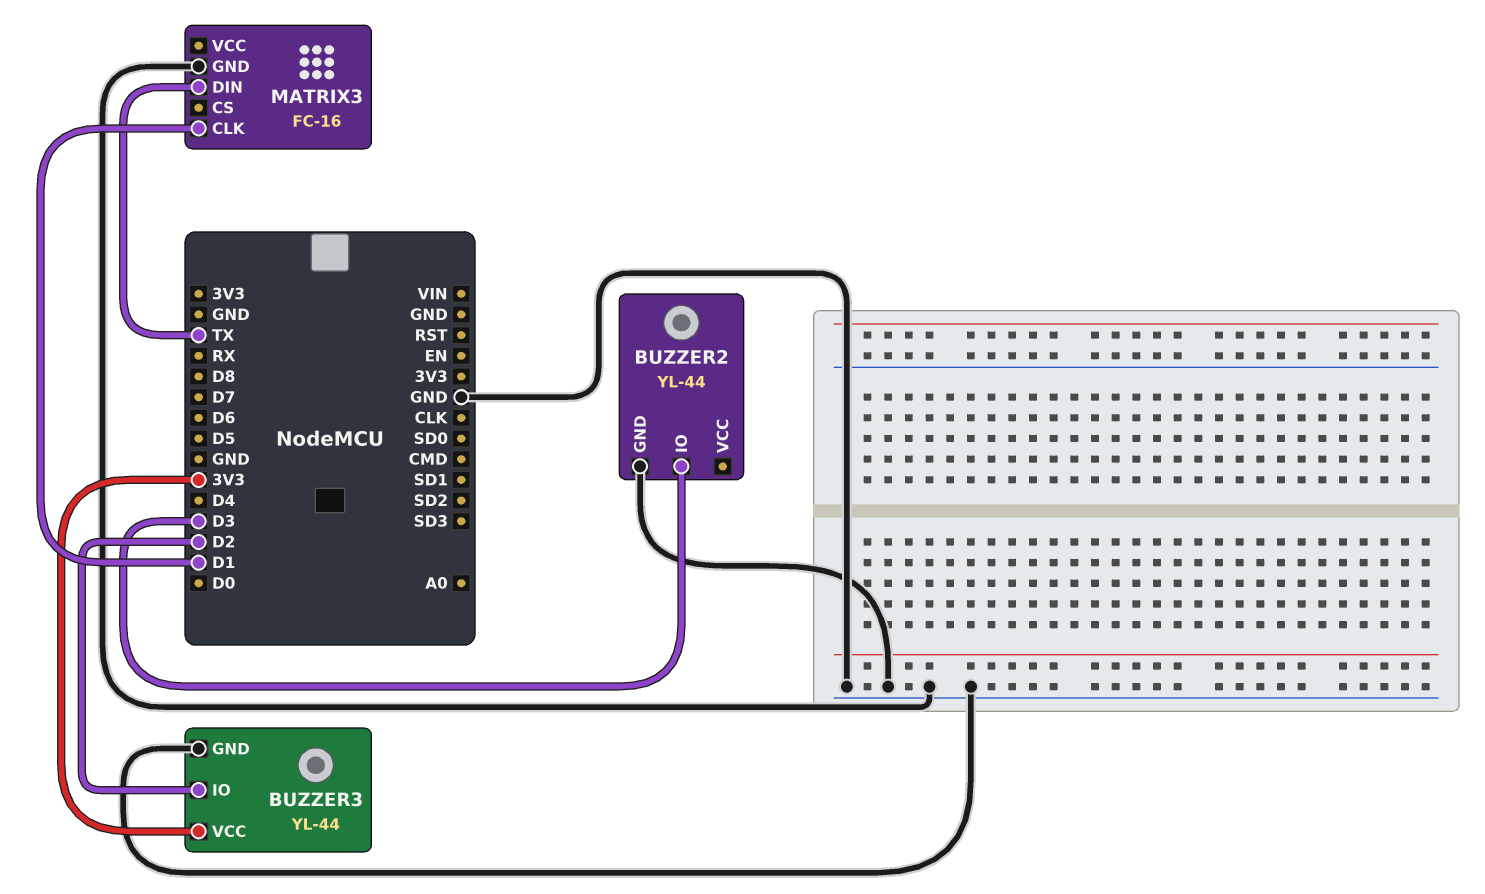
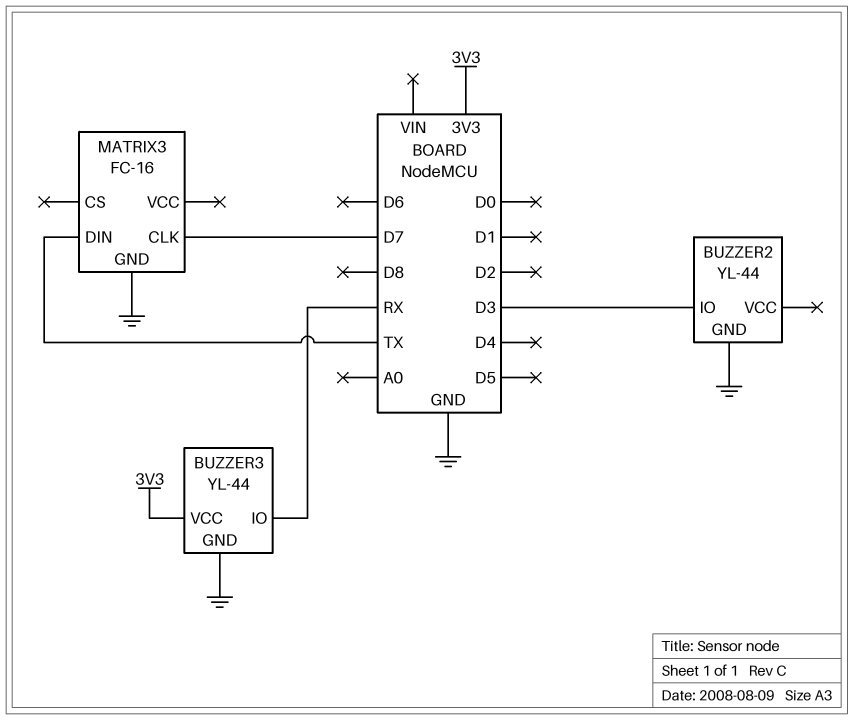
BUZZER3 pin IO: D2 -> RX
MATRIX3 pin CLK: D1 -> D7

